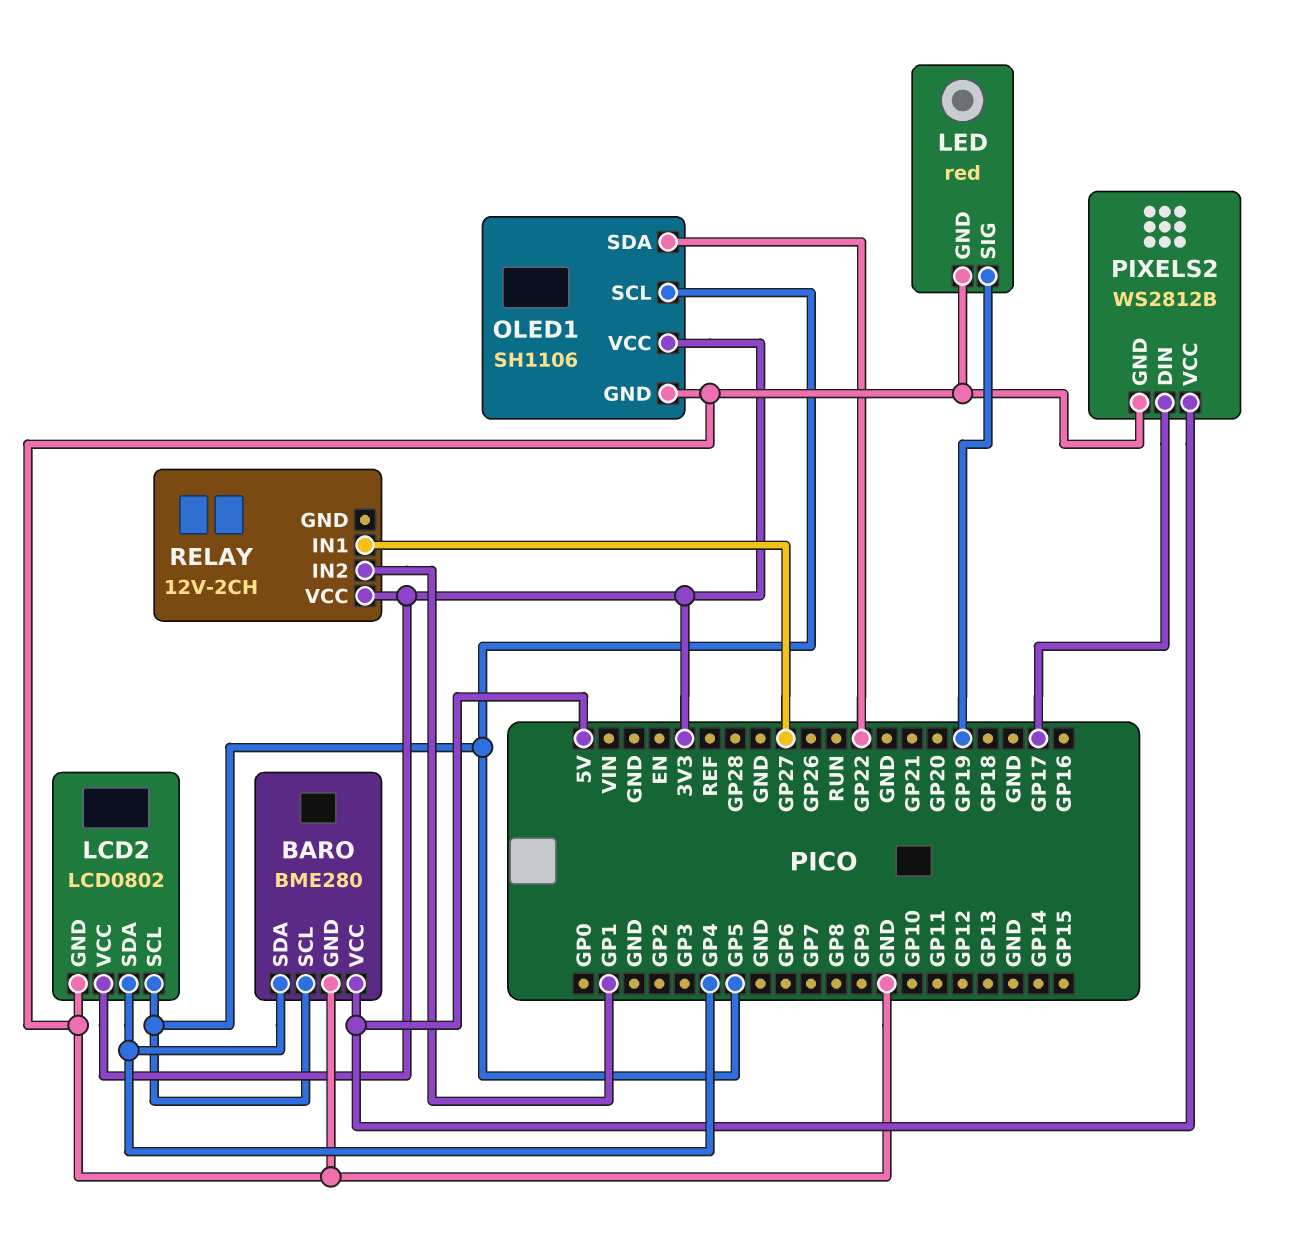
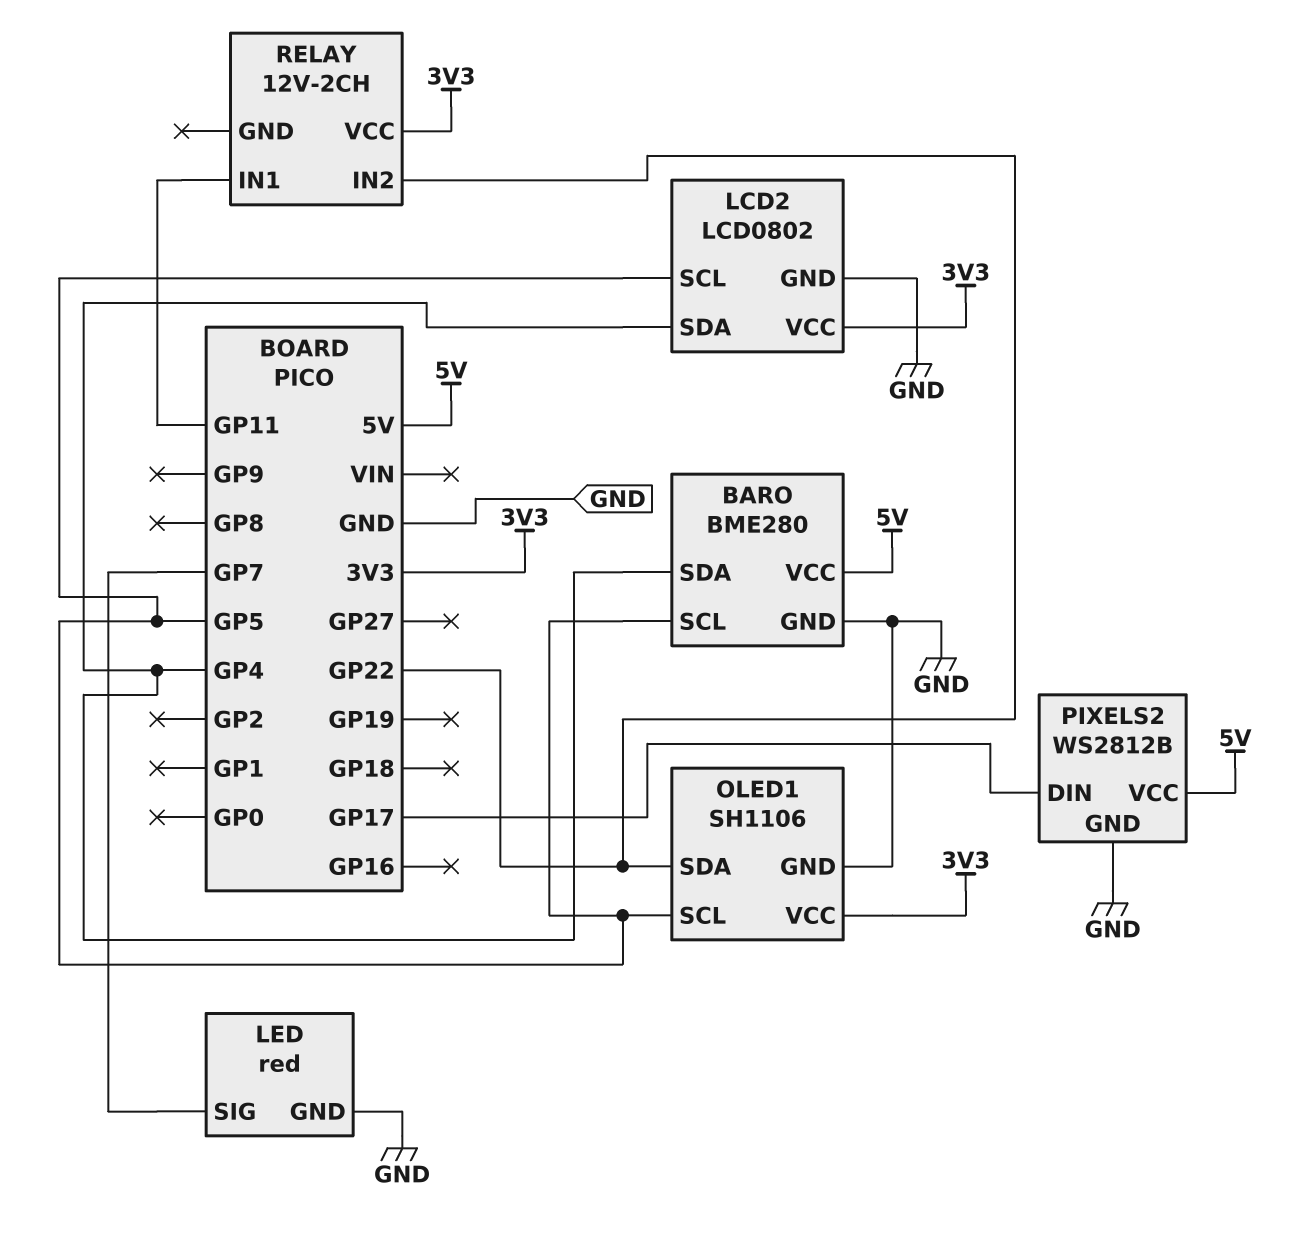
LED pin SIG: GP19 -> GP7
RELAY pin IN1: GP27 -> GP11
RELAY pin IN2: GP1 -> GP22

